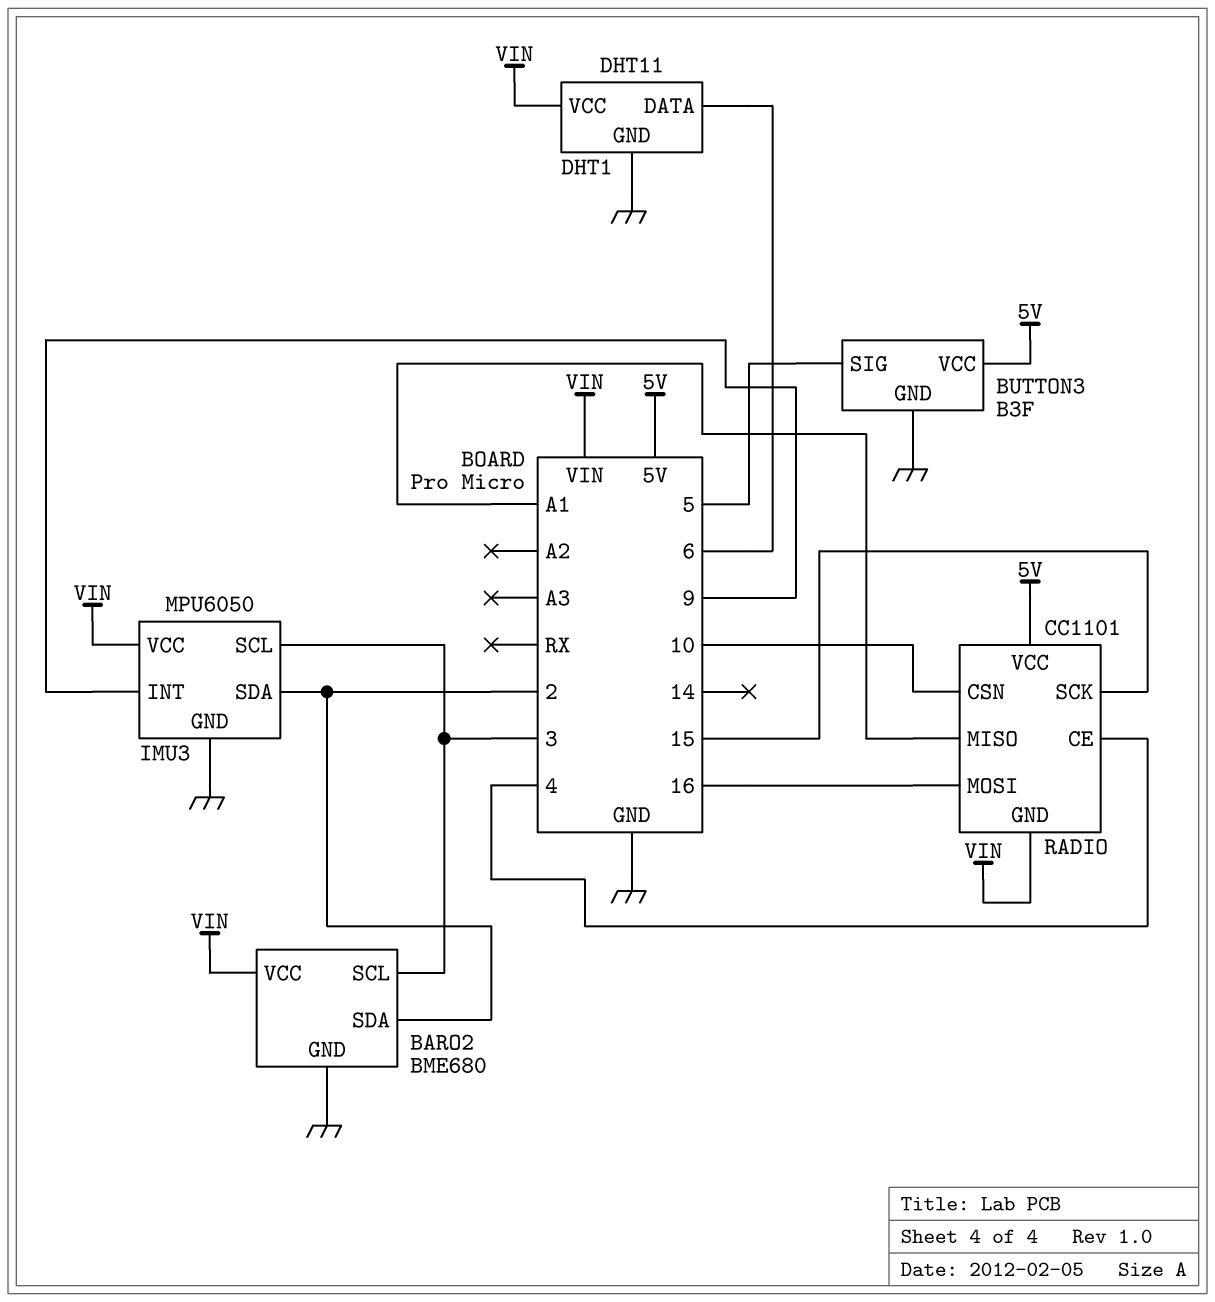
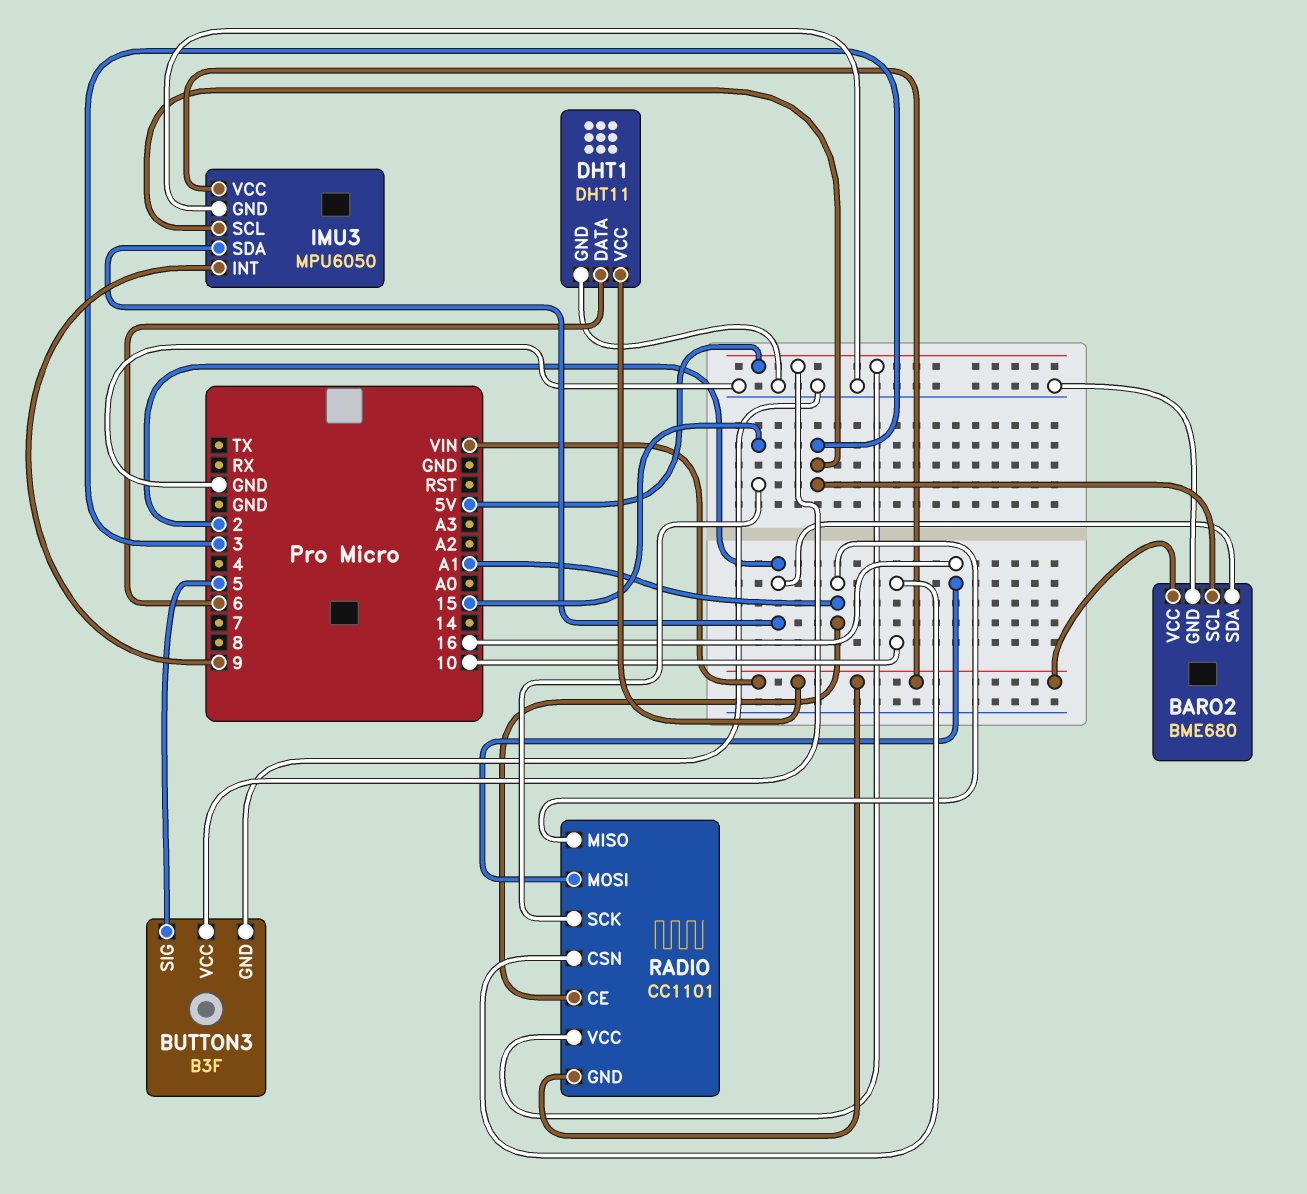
RADIO pin CE: 4 -> A1

